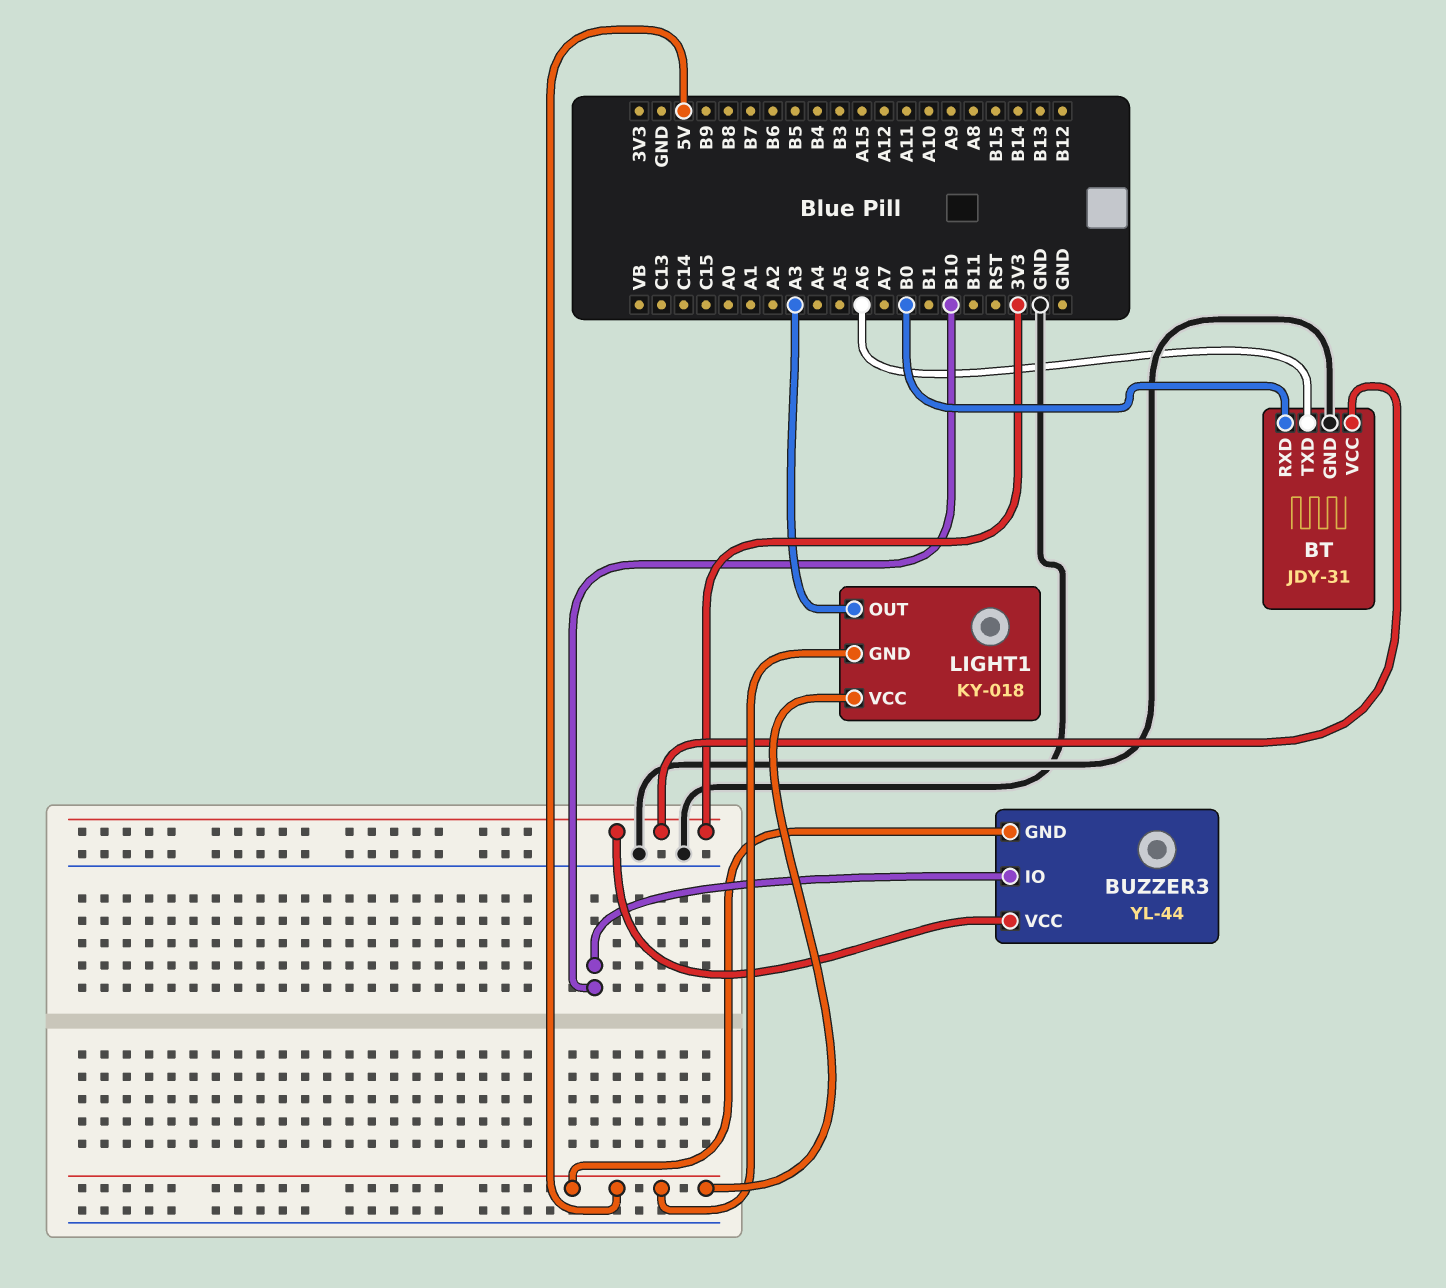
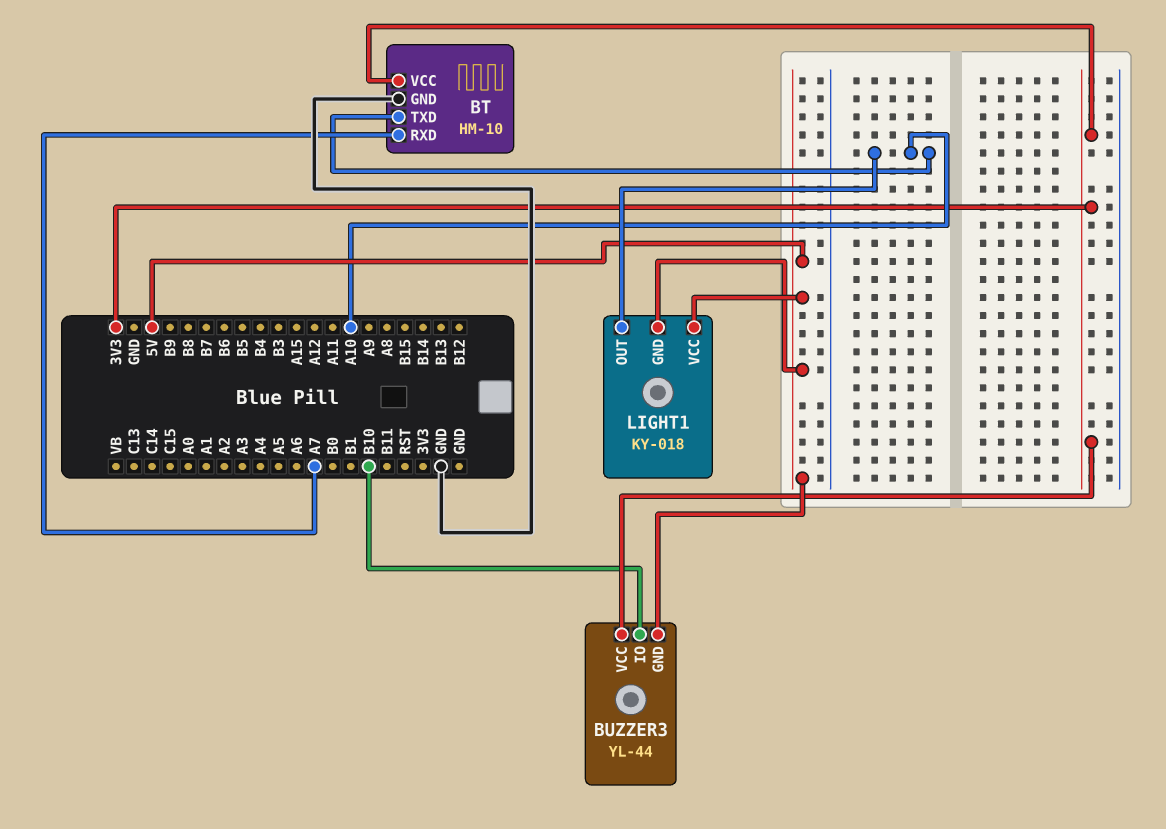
BT: JDY-31 -> HM-10
BT pin RXD: B0 -> A7
BT pin TXD: A6 -> A10
LIGHT1 pin OUT: A3 -> A10

